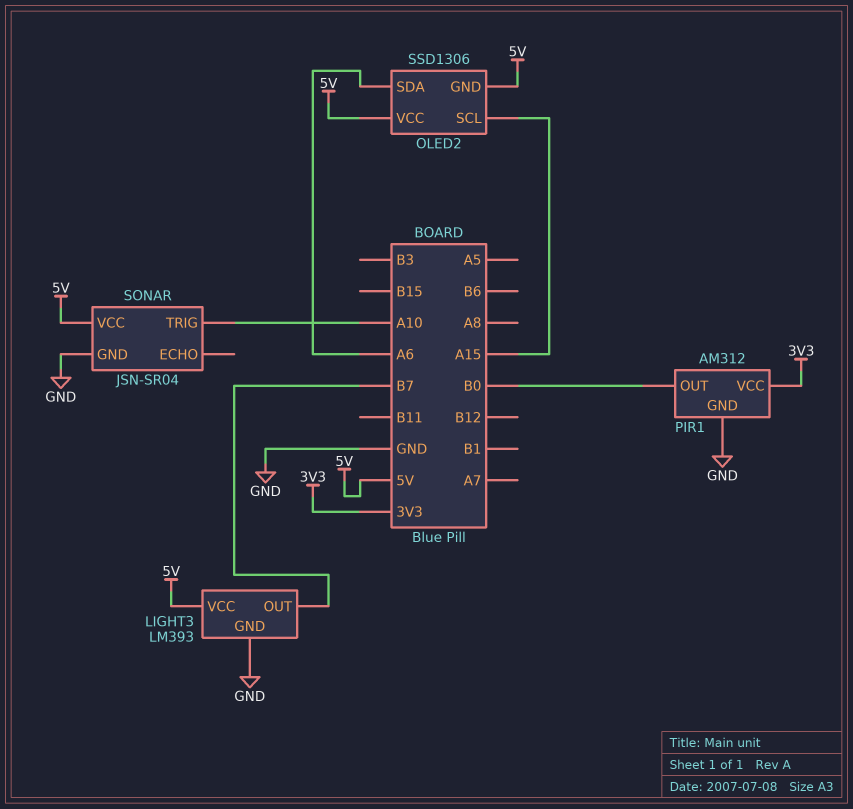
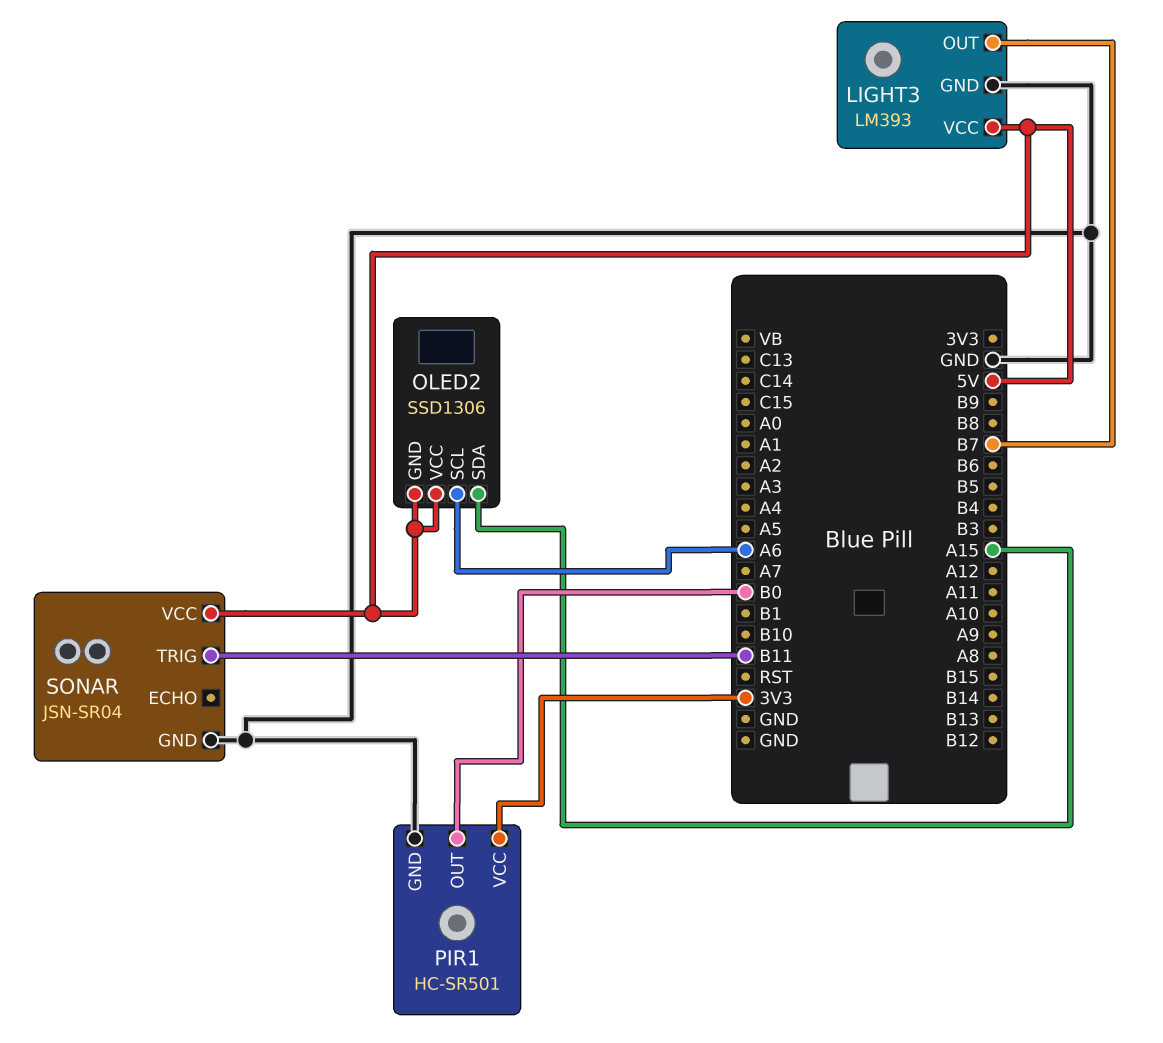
OLED2 pin SCL: A15 -> A6
OLED2 pin SDA: A6 -> A15
PIR1: AM312 -> HC-SR501
SONAR pin TRIG: A10 -> B11

